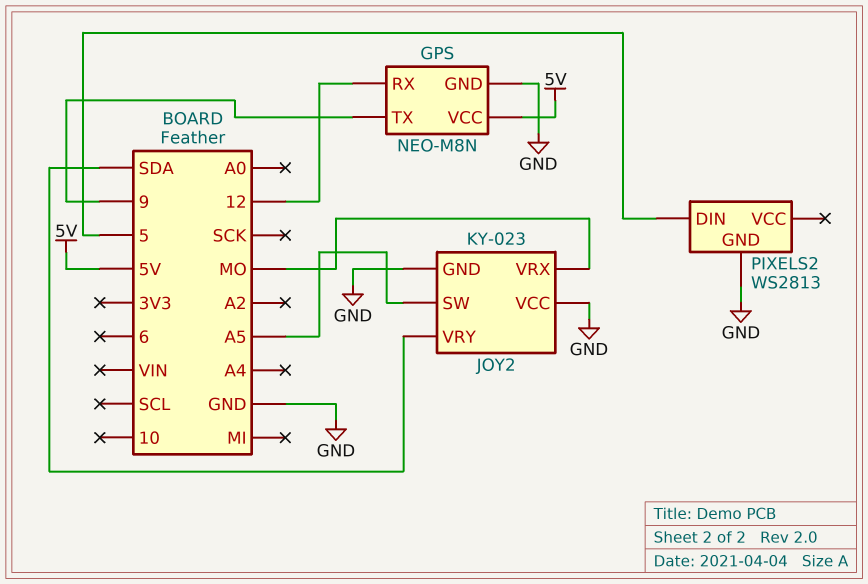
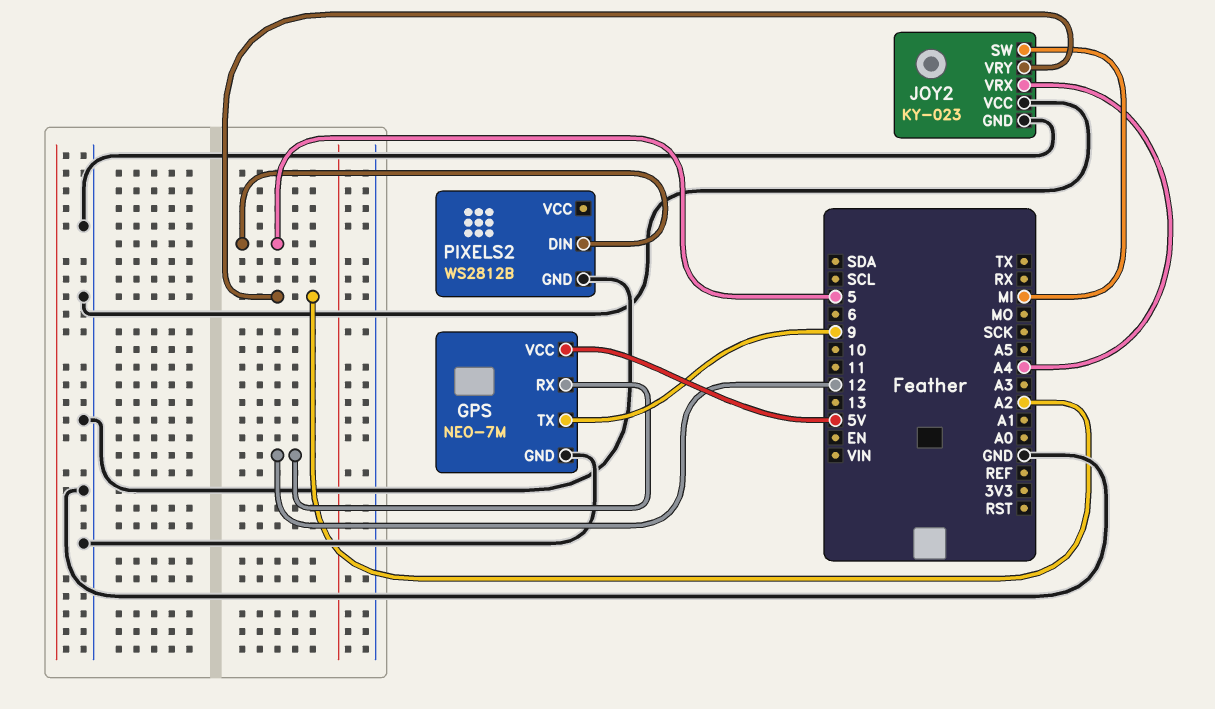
GPS: NEO-M8N -> NEO-7M
JOY2 pin SW: A5 -> MI
JOY2 pin VRX: MO -> A4
JOY2 pin VRY: SDA -> A2
PIXELS2: WS2813 -> WS2812B

